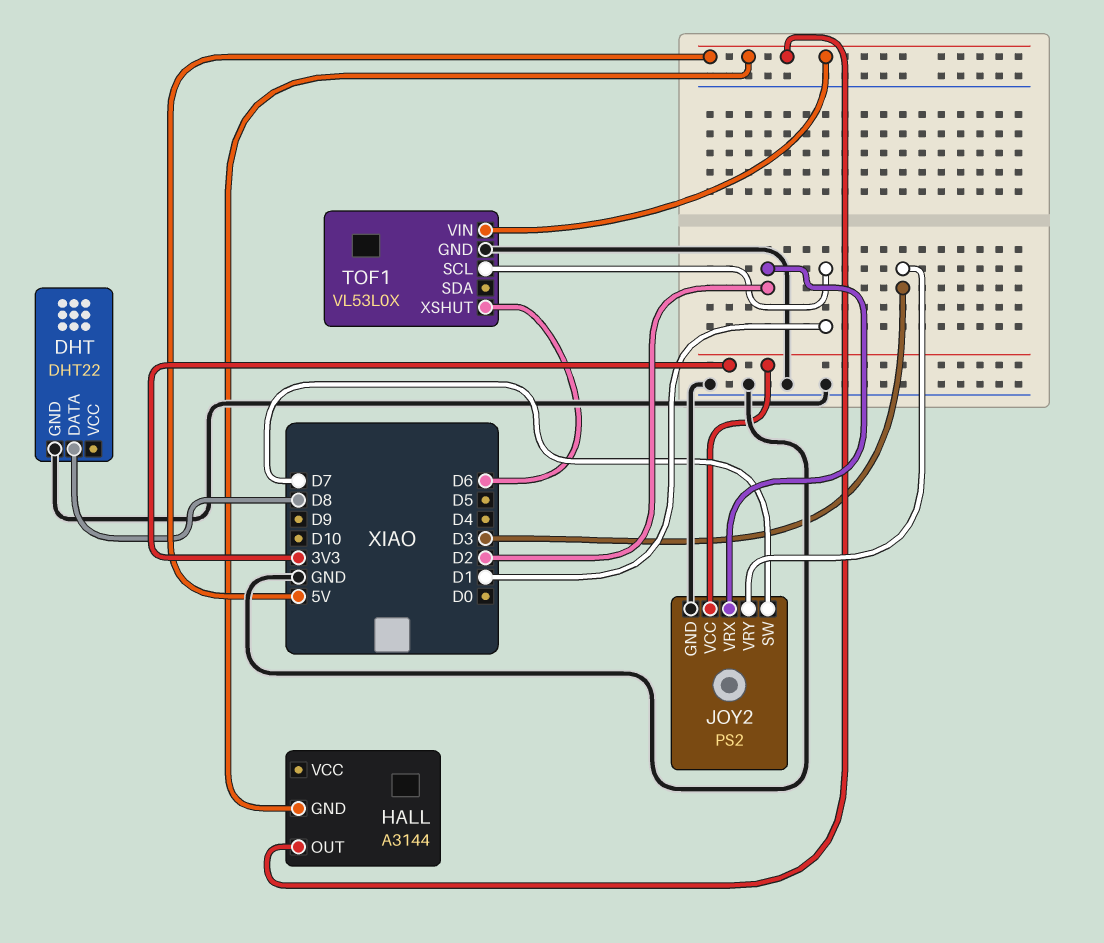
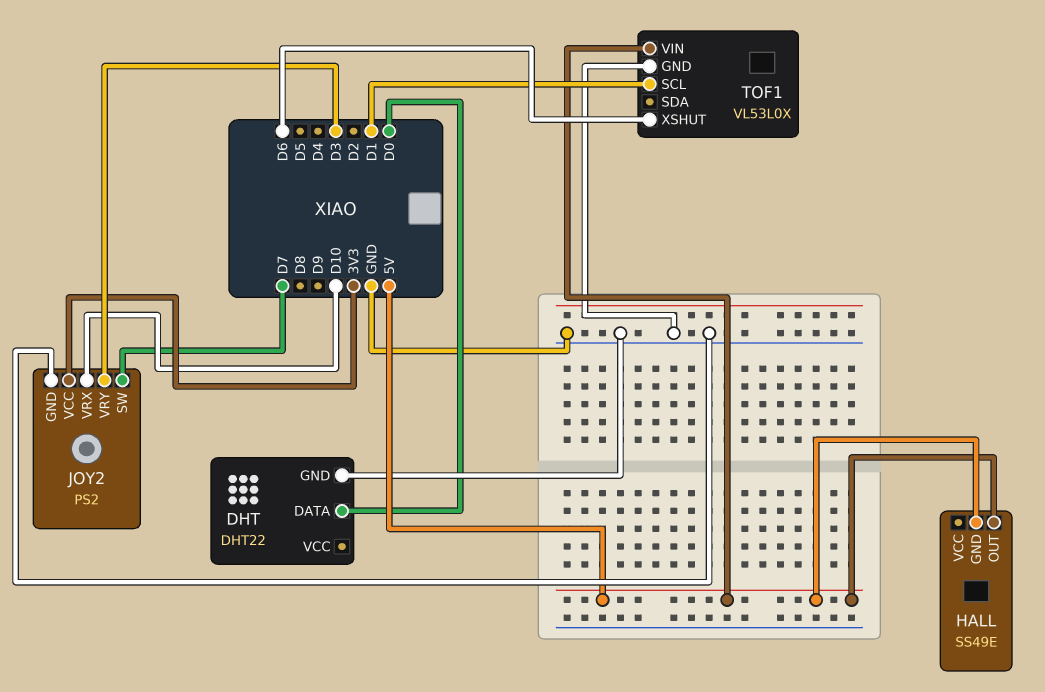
DHT pin DATA: D8 -> D0
HALL: A3144 -> SS49E
JOY2 pin VRX: D2 -> D10

